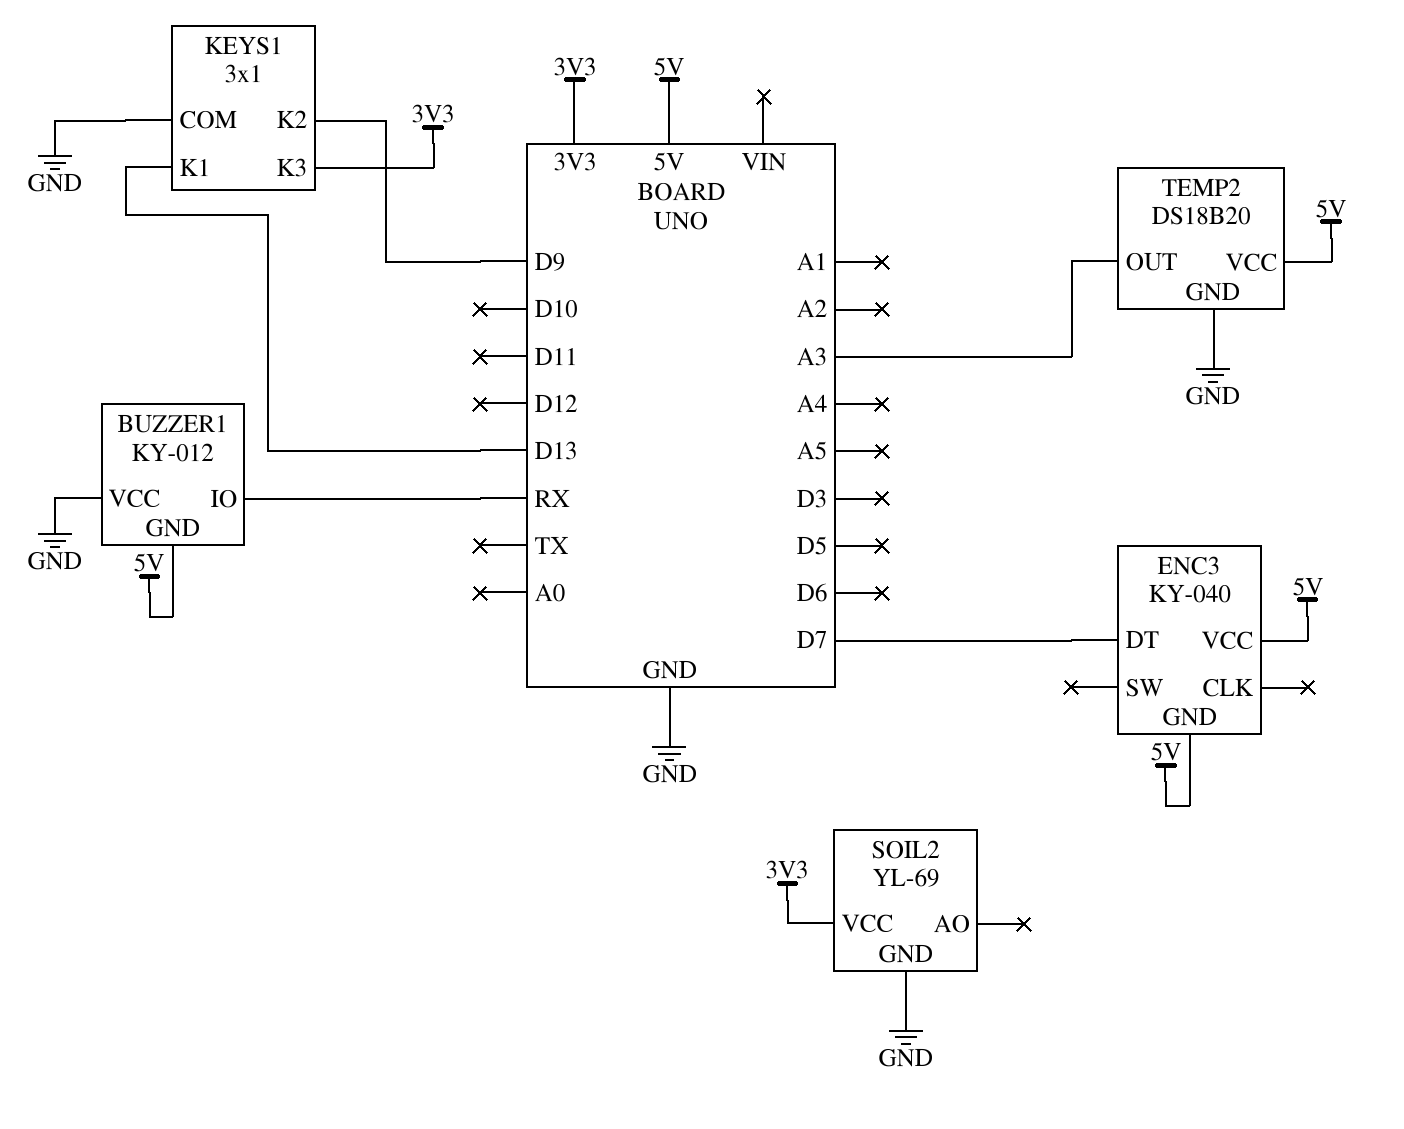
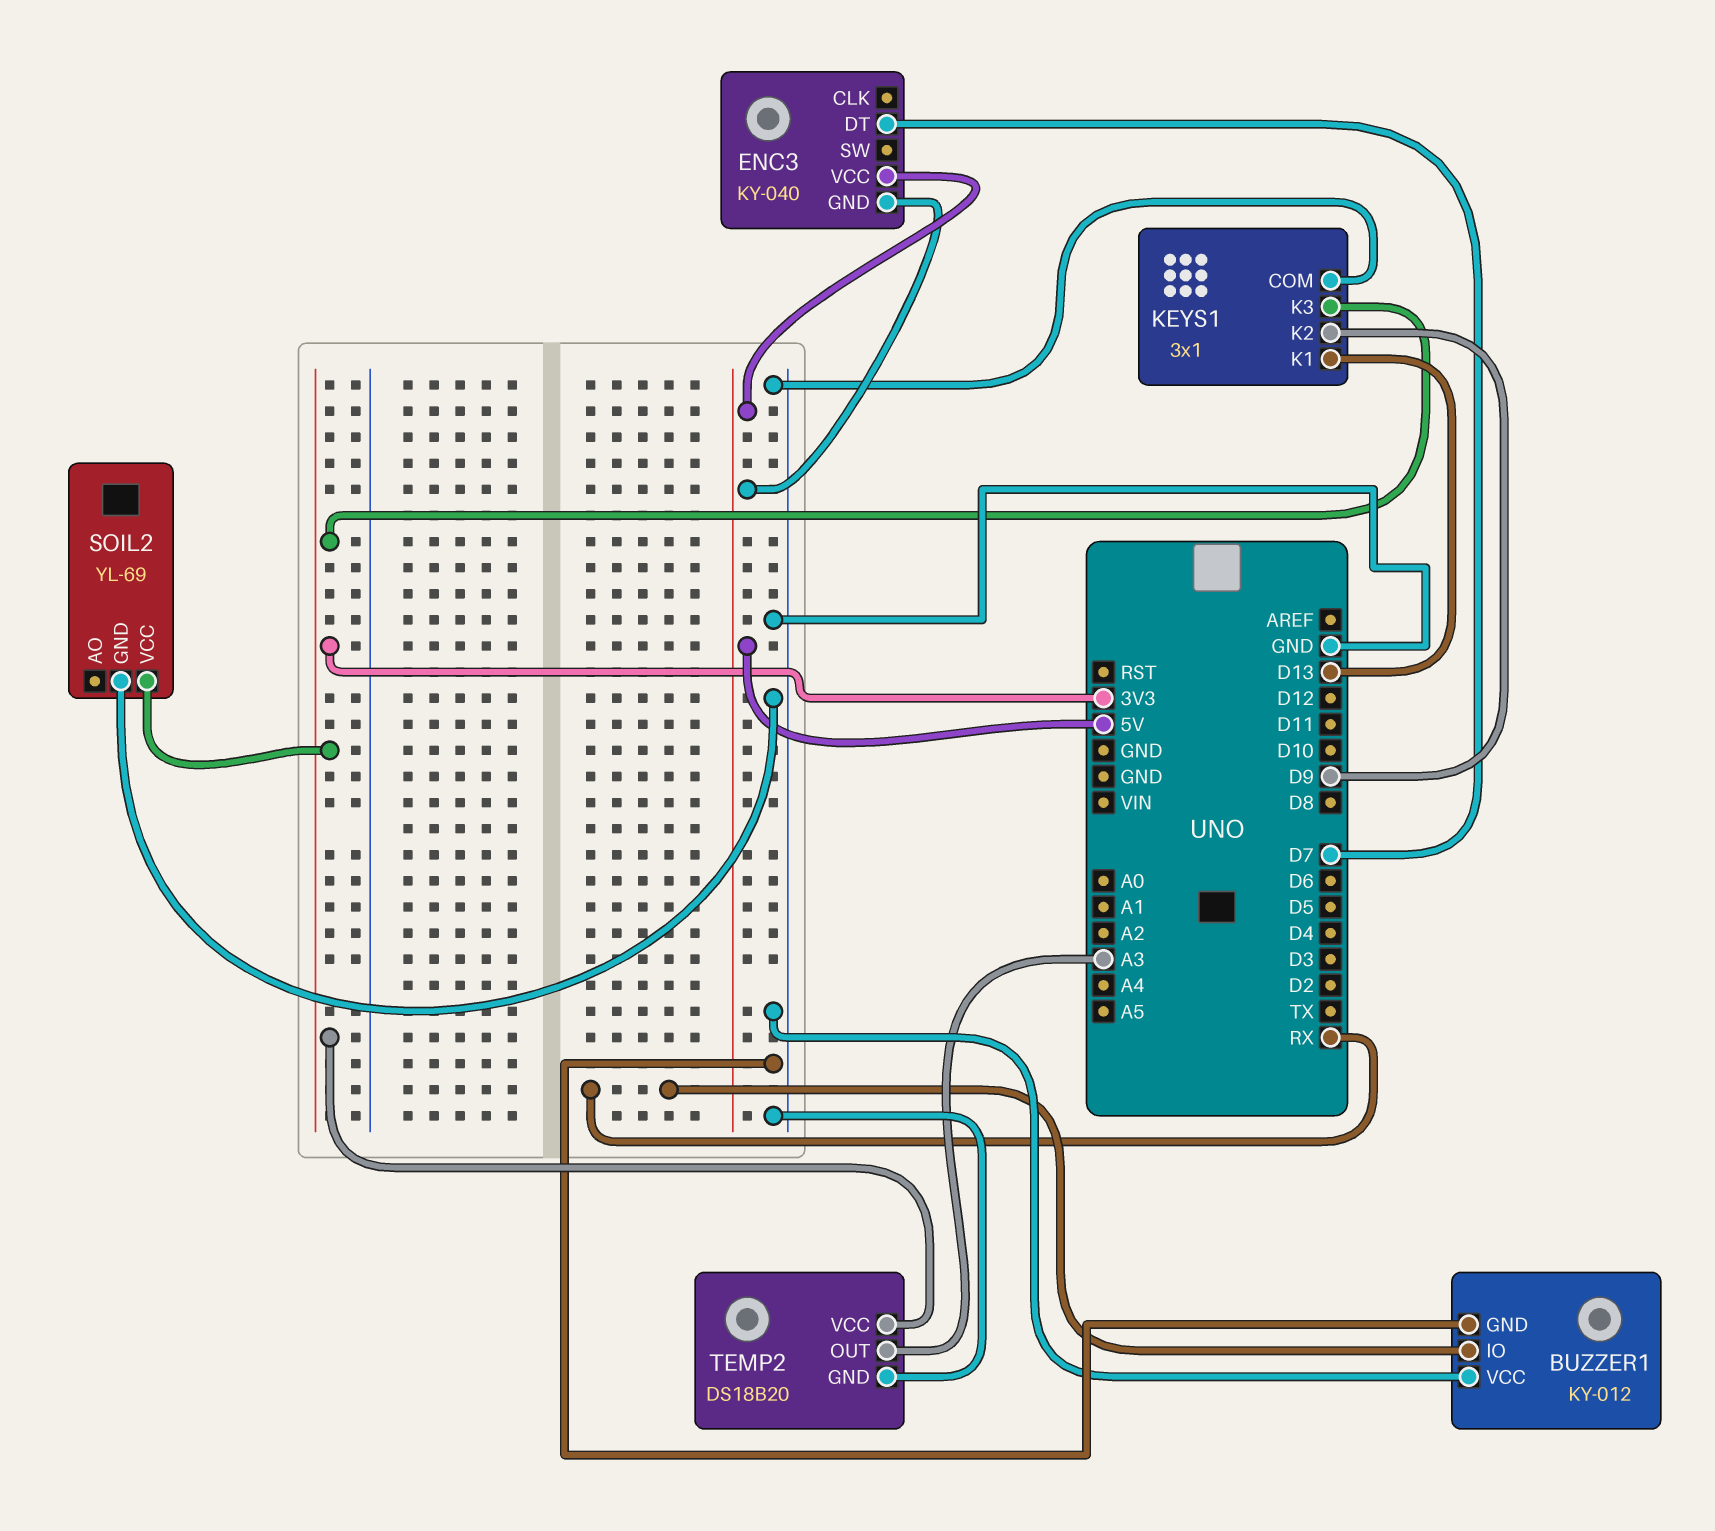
BUZZER1 pin GND: 5V -> GND
TEMP2 pin VCC: 5V -> 3V3

